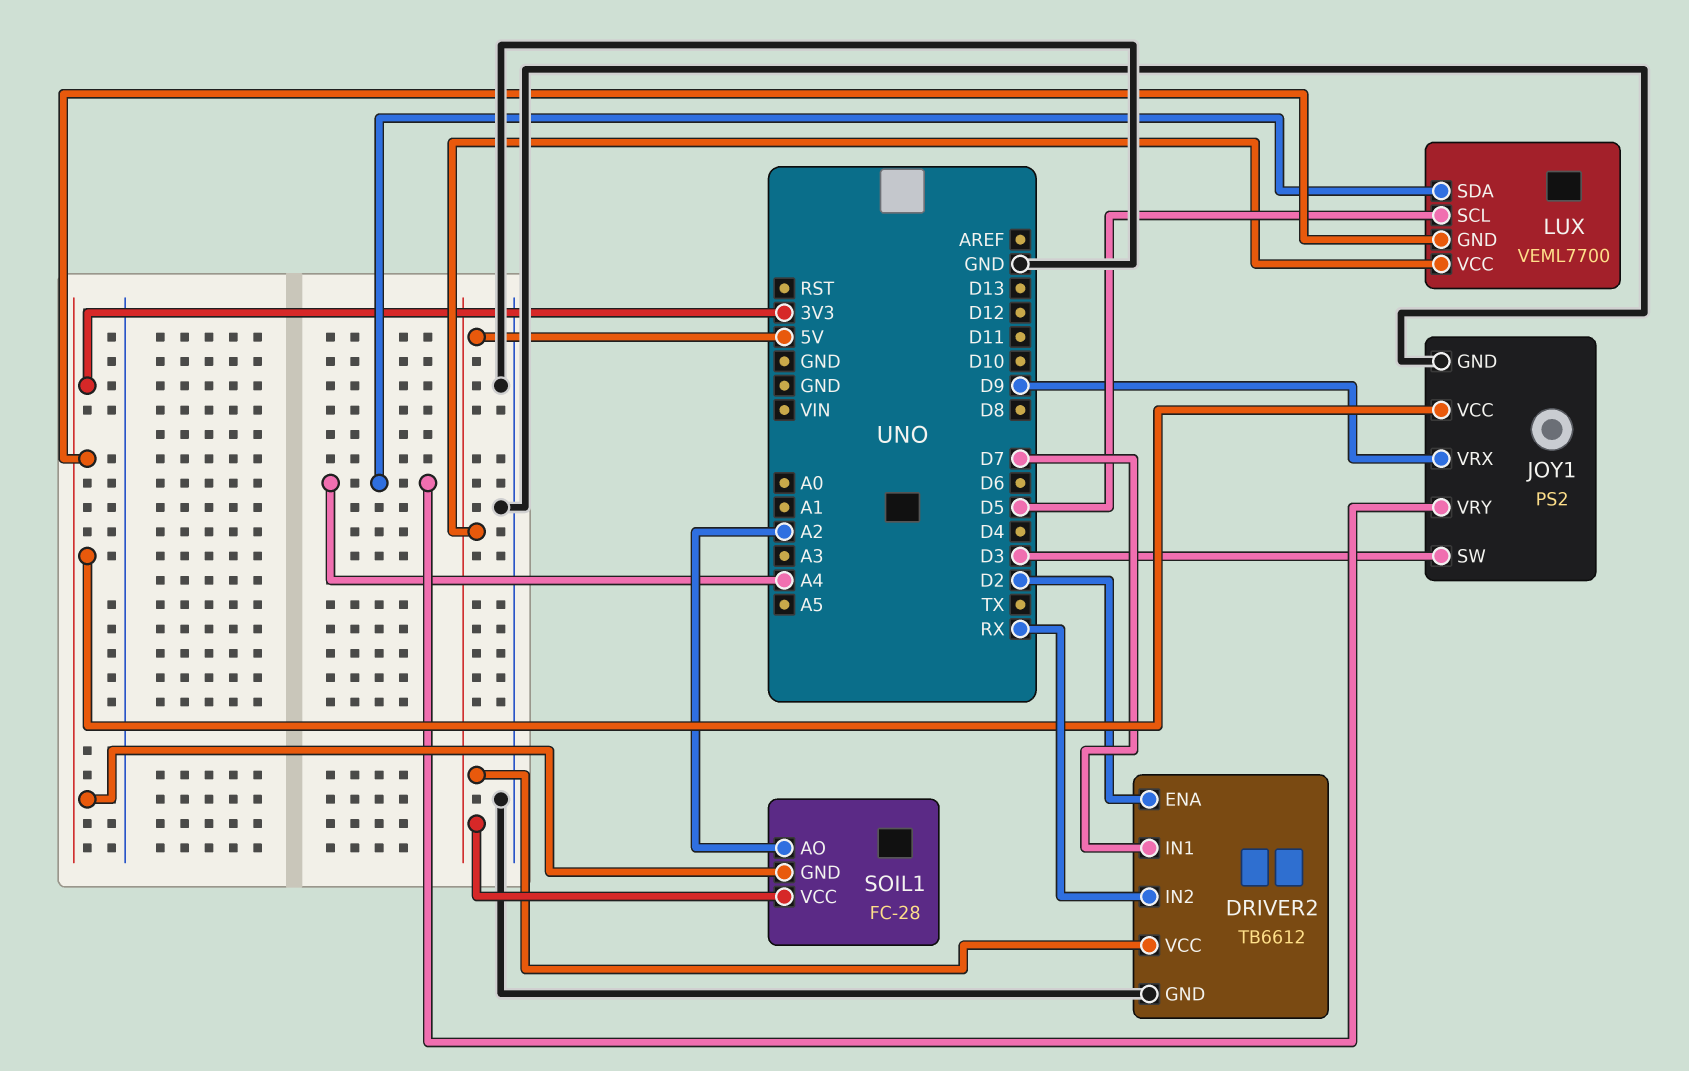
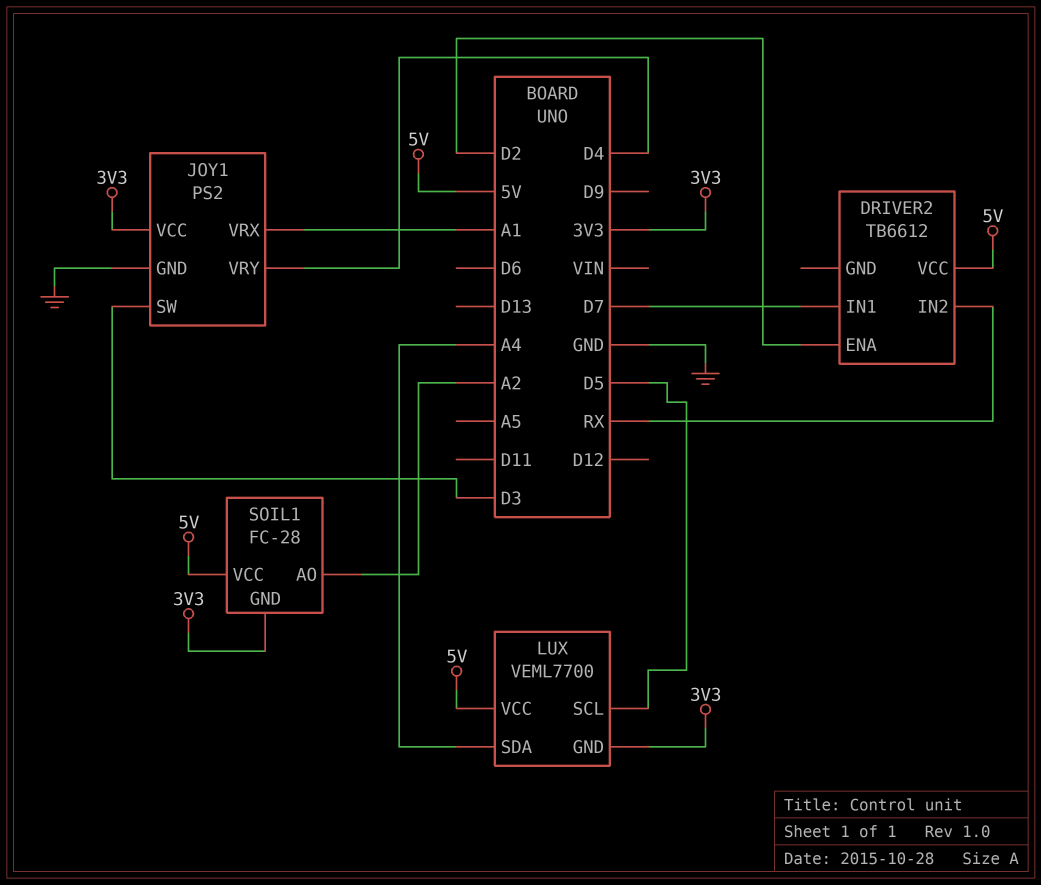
DRIVER2 pin GND: GND -> none
JOY1 pin VRX: D9 -> A1
JOY1 pin VRY: A4 -> D4

